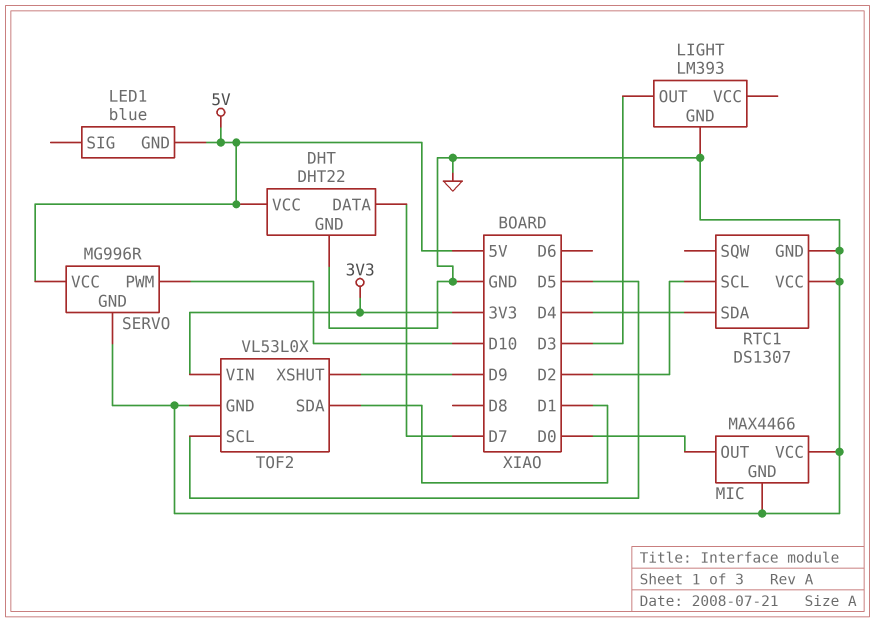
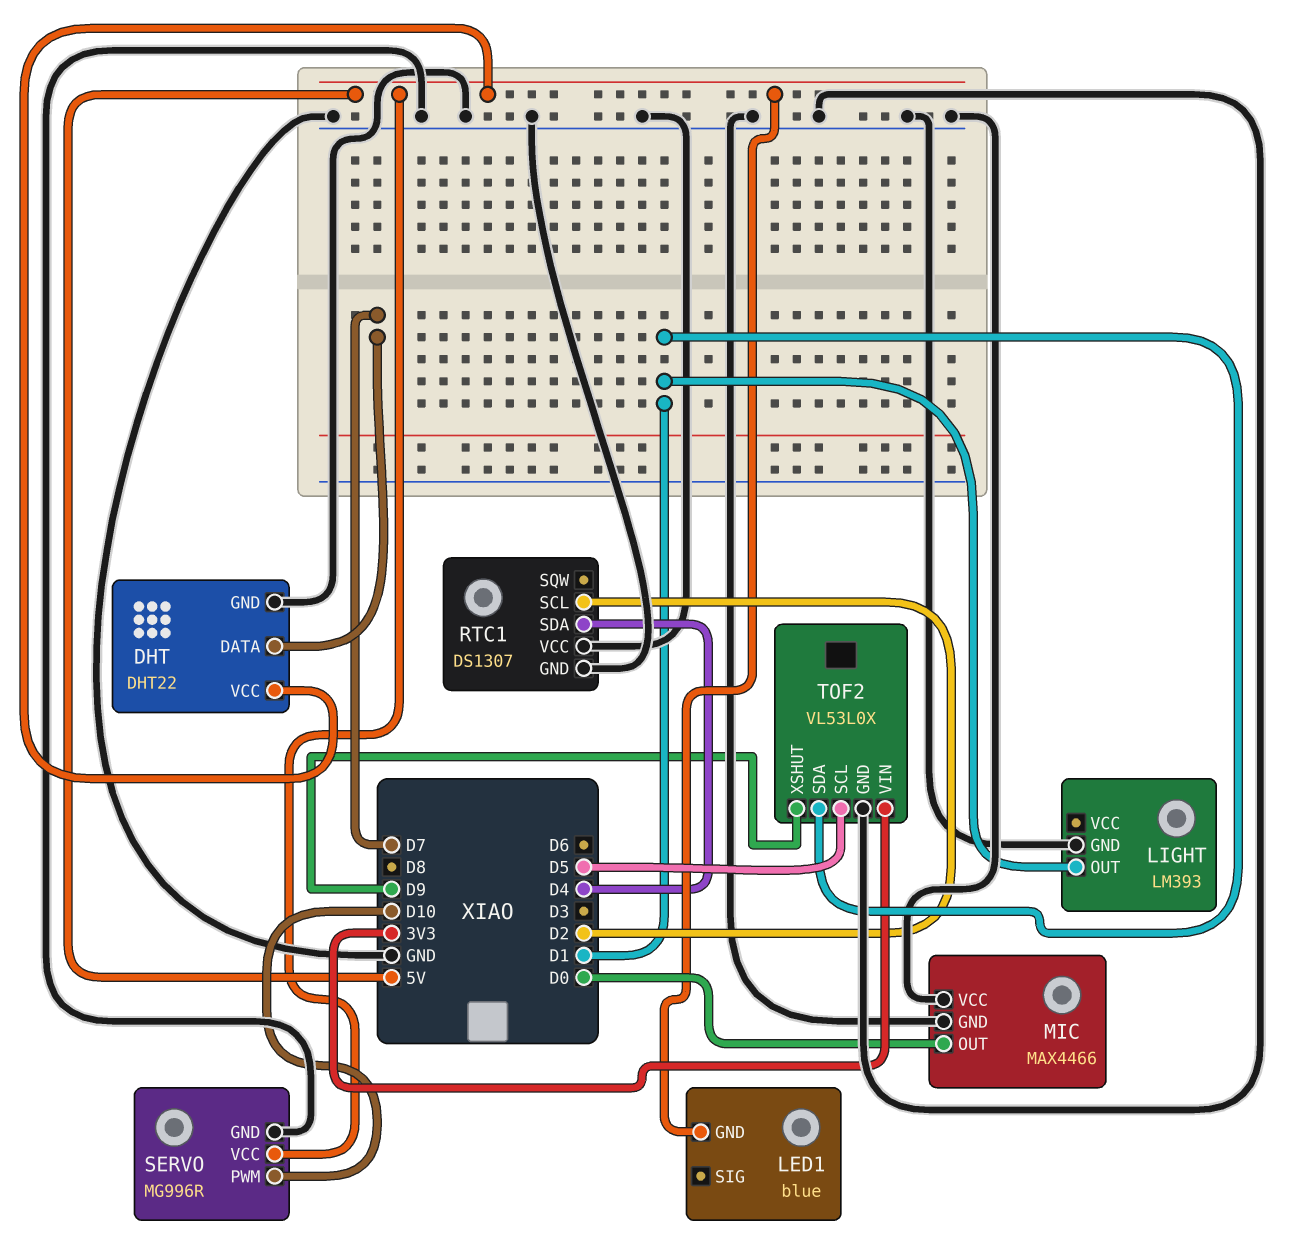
LIGHT pin OUT: D3 -> D1

